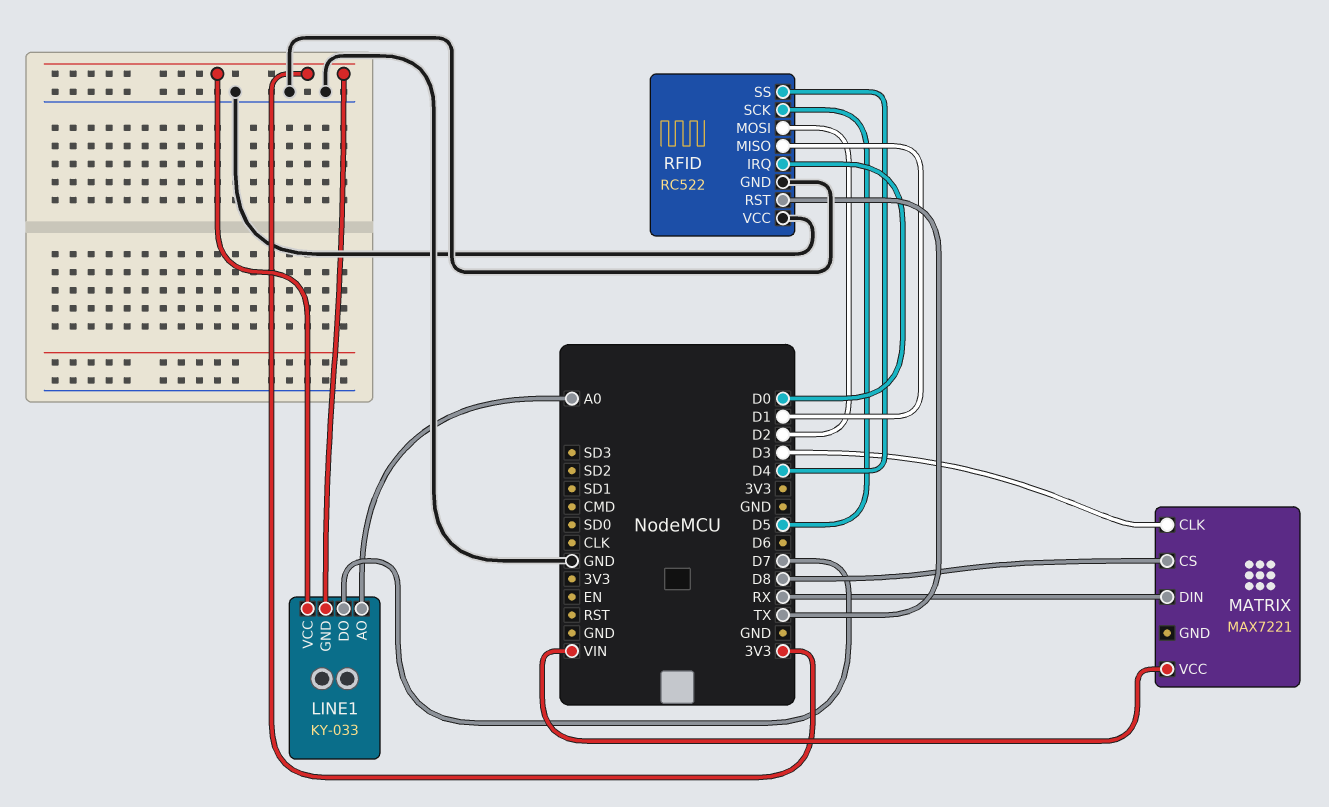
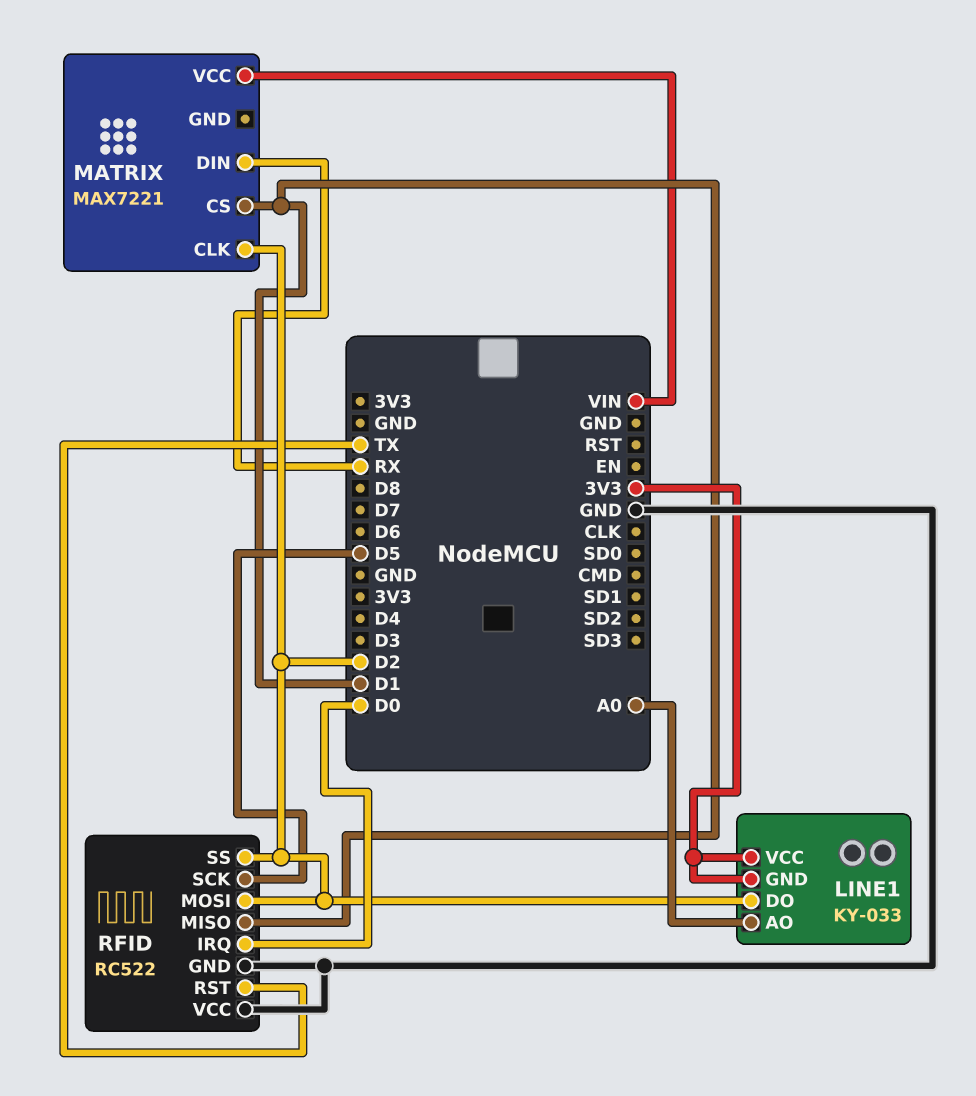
LINE1 pin DO: D7 -> D2
MATRIX pin CLK: D3 -> D2
MATRIX pin CS: D8 -> D1
RFID pin SS: D4 -> D2

